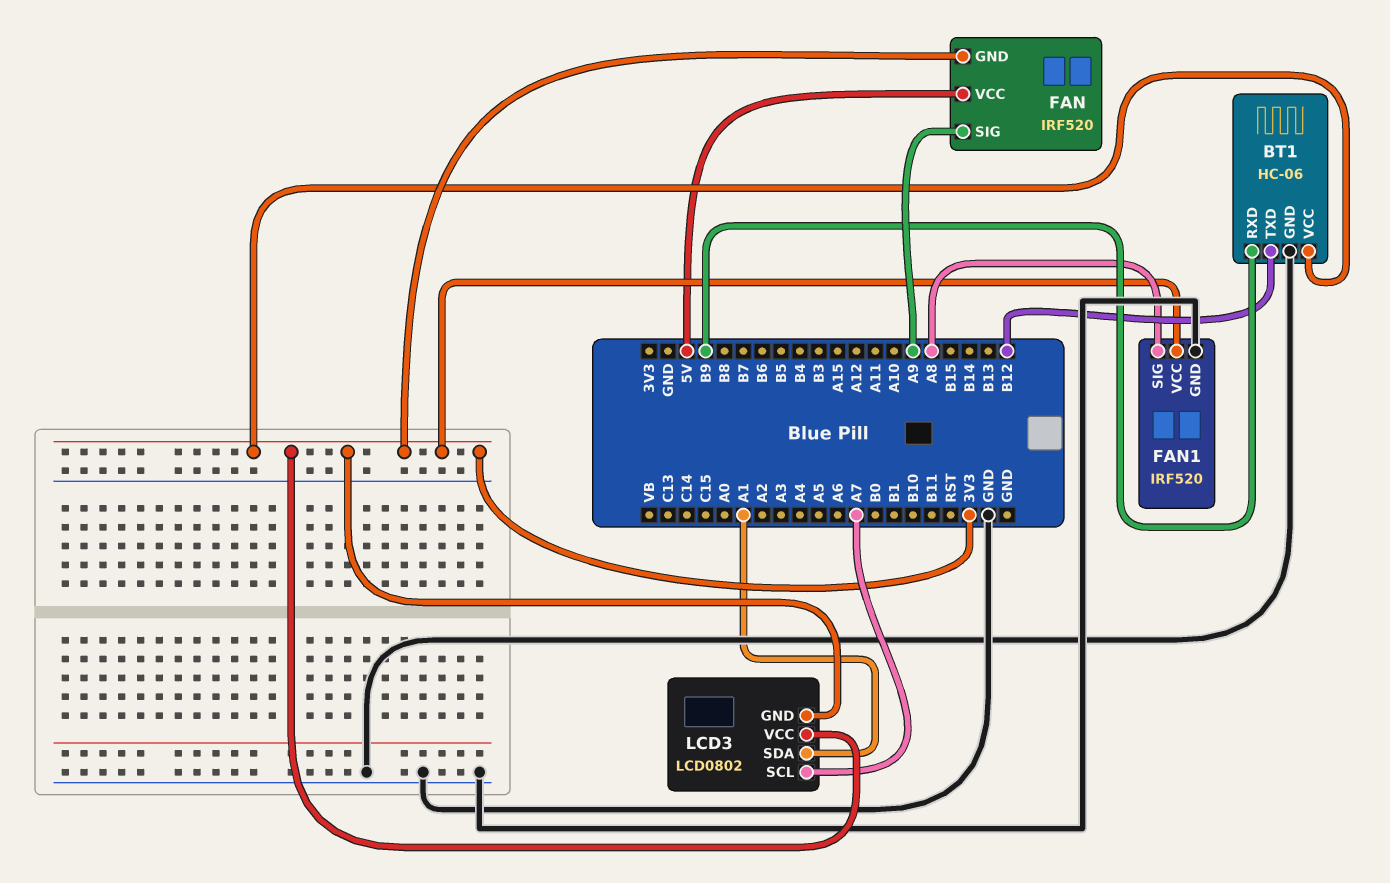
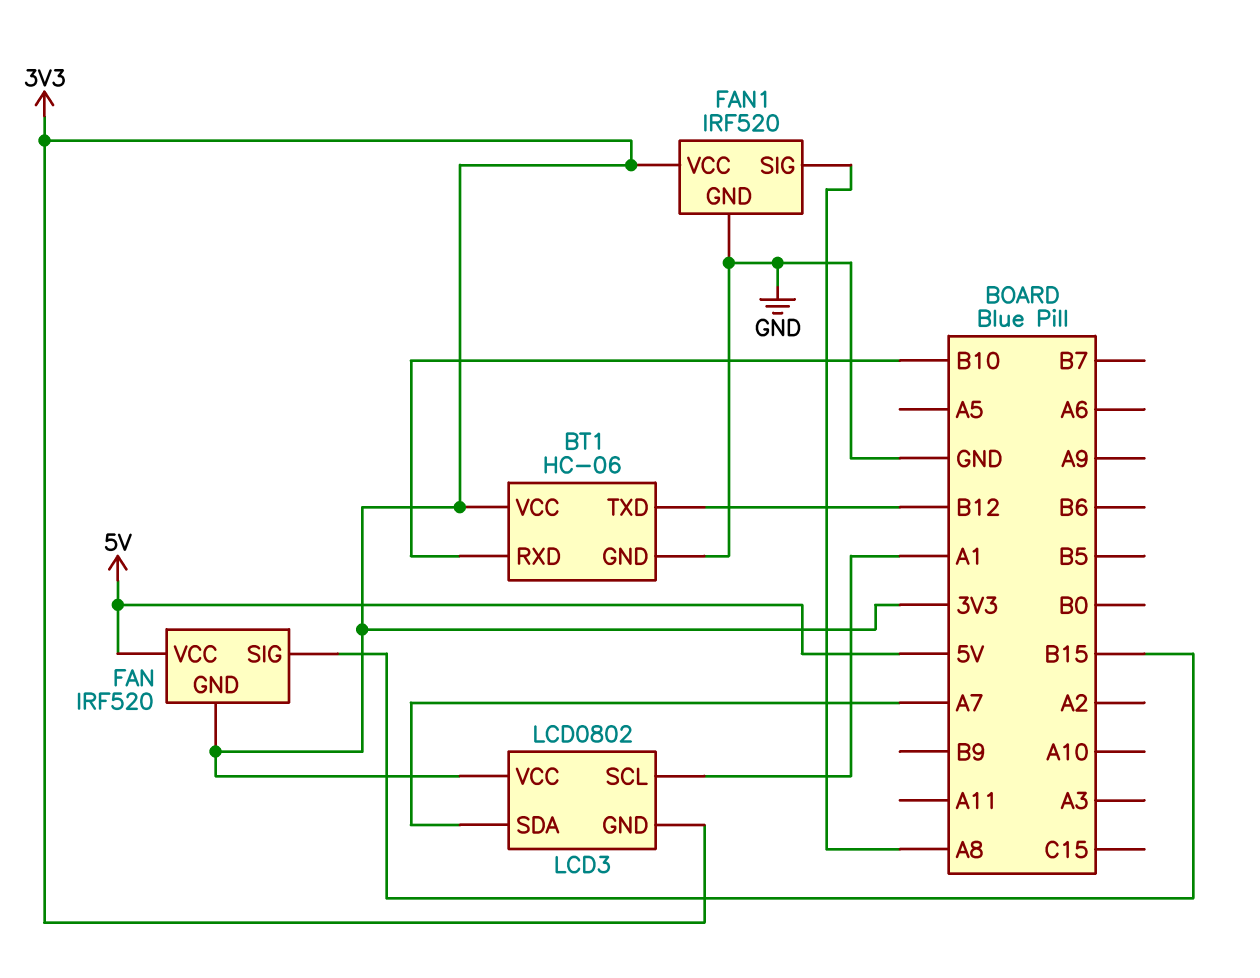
BT1 pin RXD: B9 -> B10
FAN pin SIG: A9 -> B15
LCD3 pin SCL: A7 -> A1
LCD3 pin SDA: A1 -> A7

